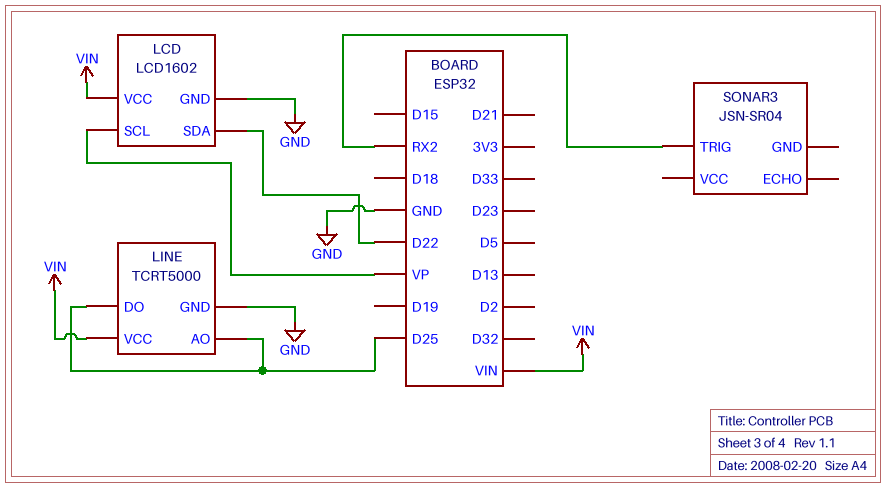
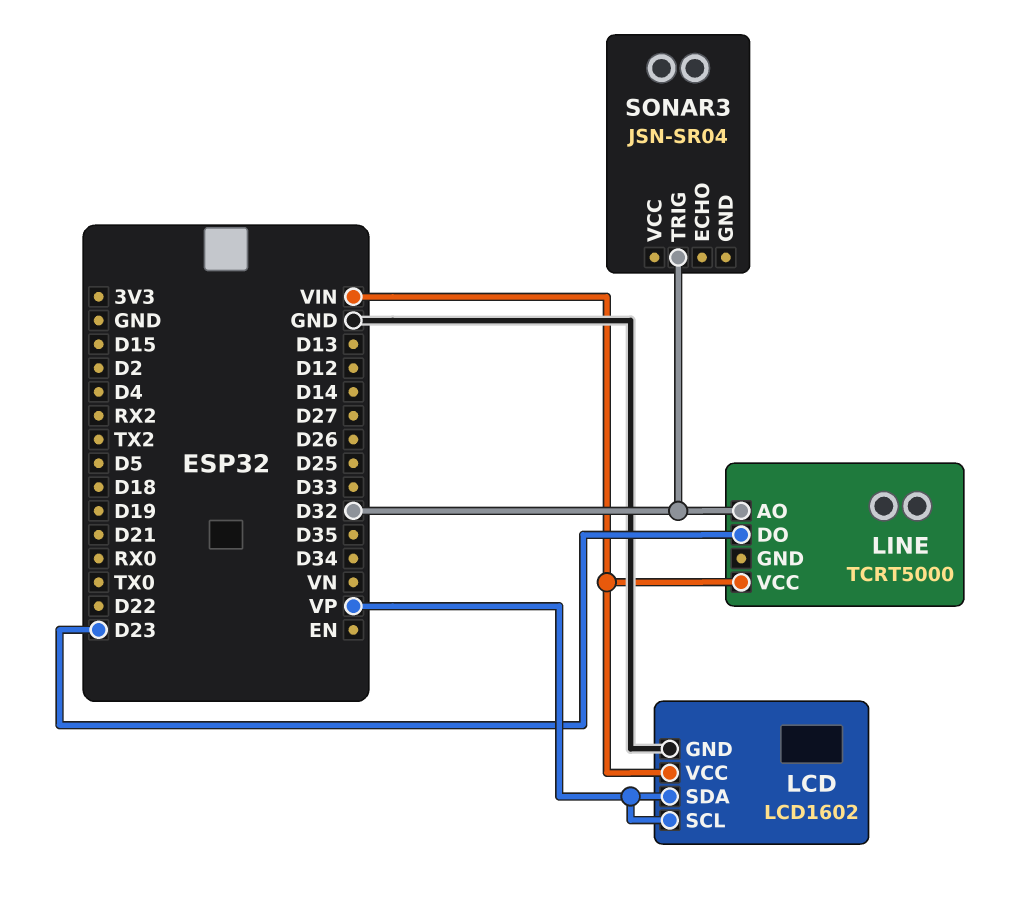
LCD pin SDA: D22 -> VP
LINE pin AO: D25 -> D32
LINE pin DO: D25 -> D23
LINE pin GND: GND -> none
SONAR3 pin TRIG: RX2 -> D32

